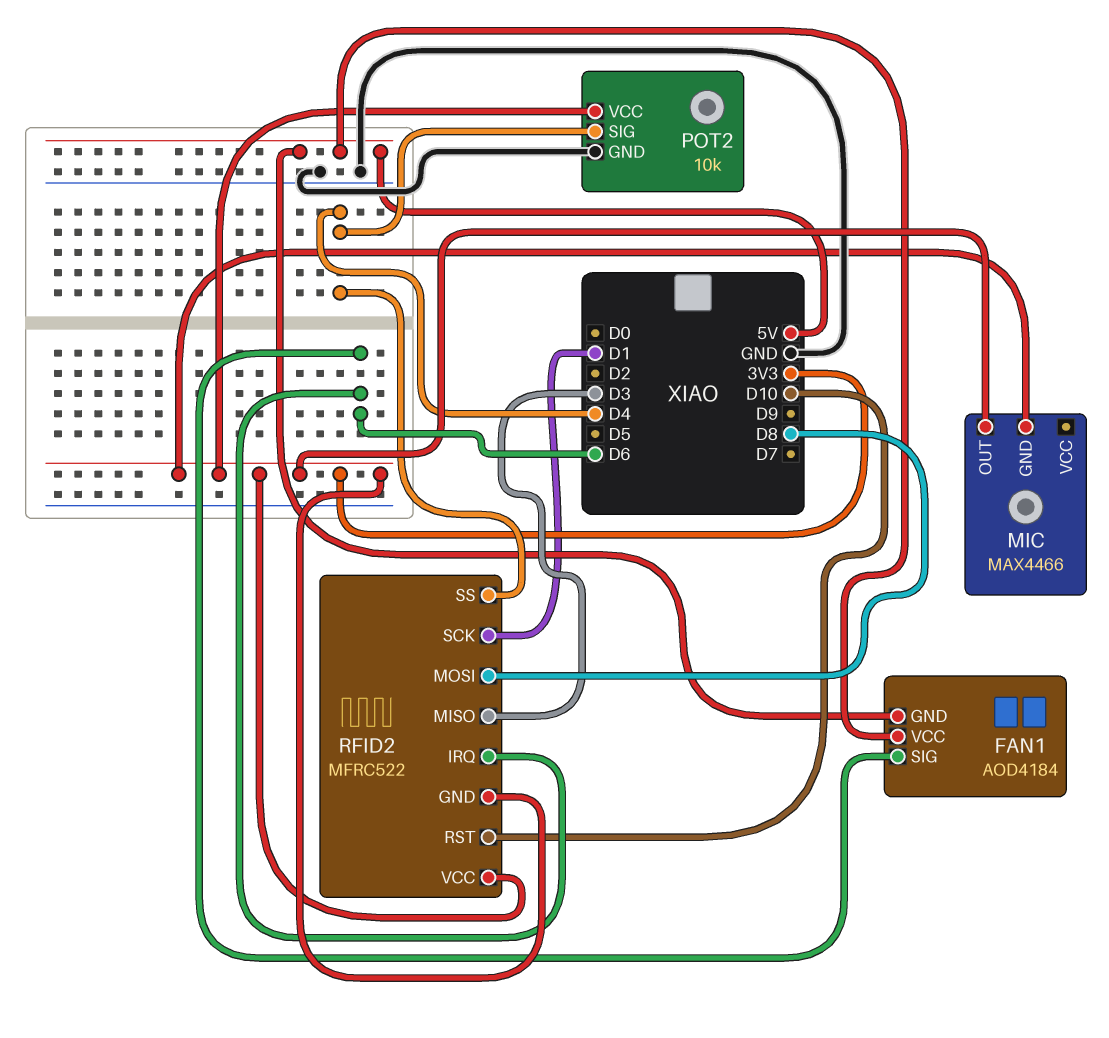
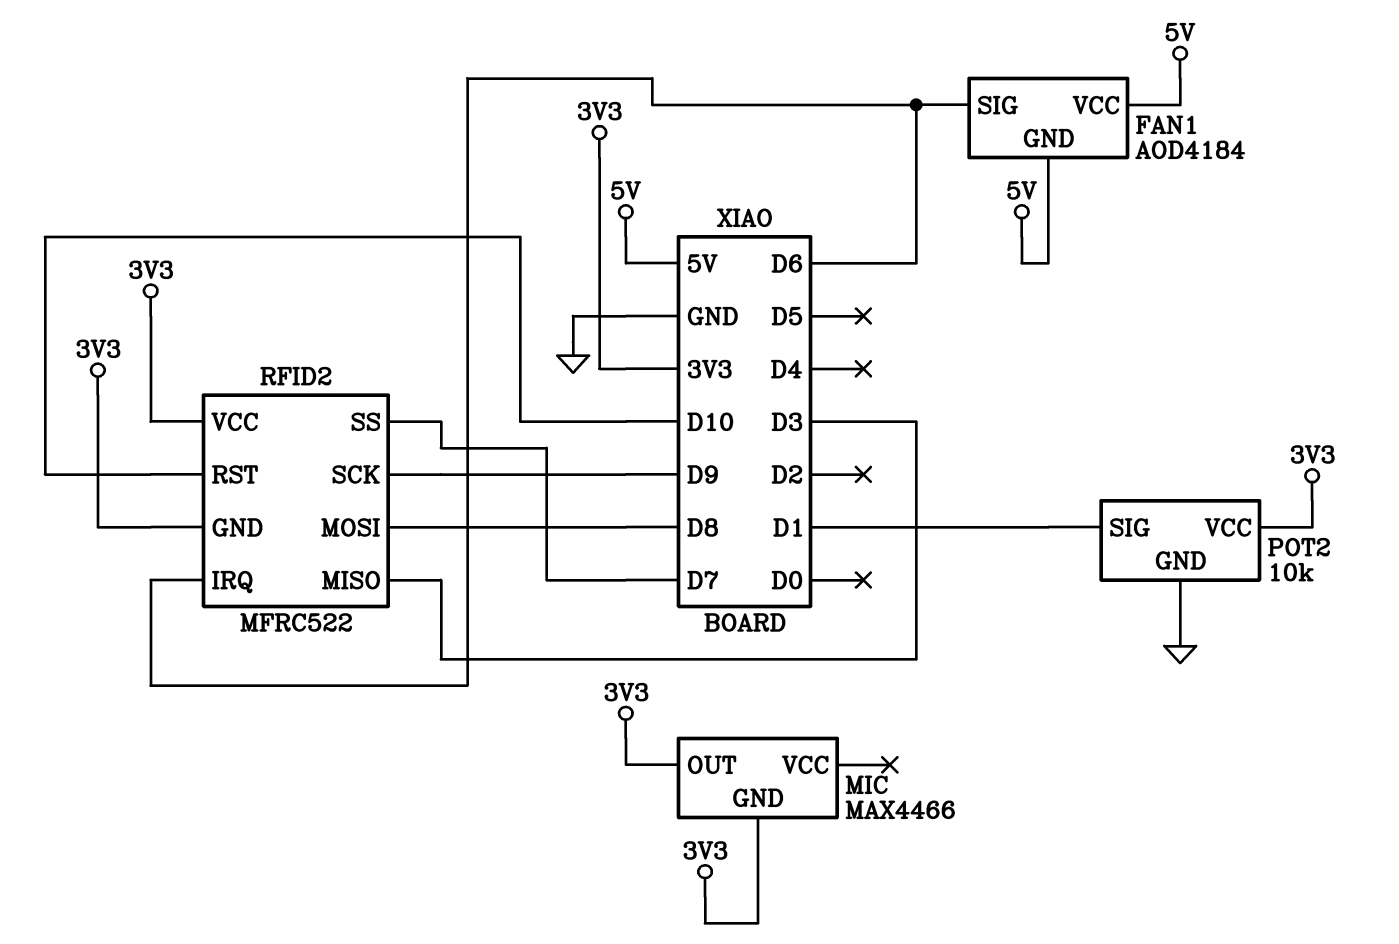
POT2 pin SIG: D4 -> D1
RFID2 pin SCK: D1 -> D9
RFID2 pin SS: D4 -> D7

